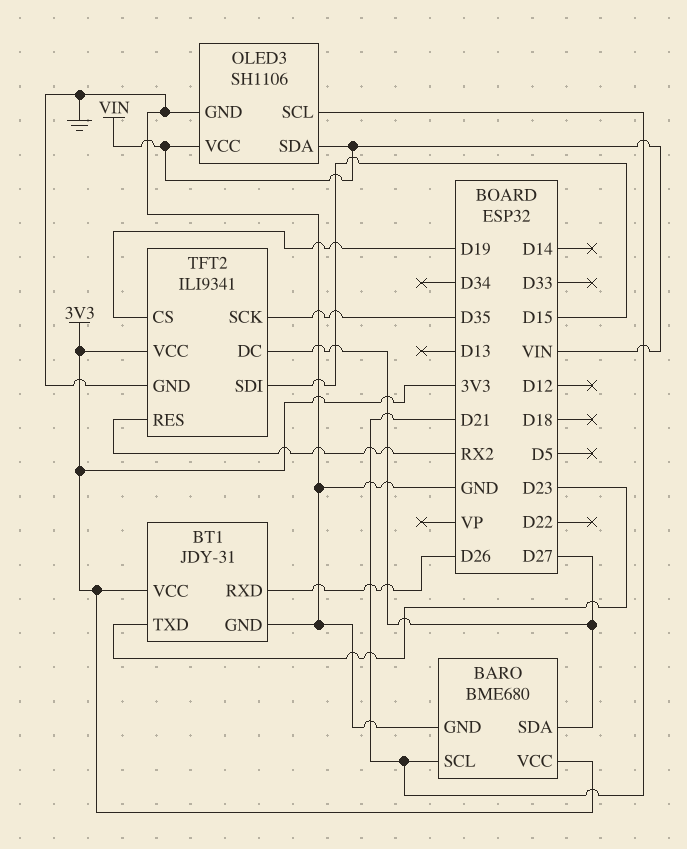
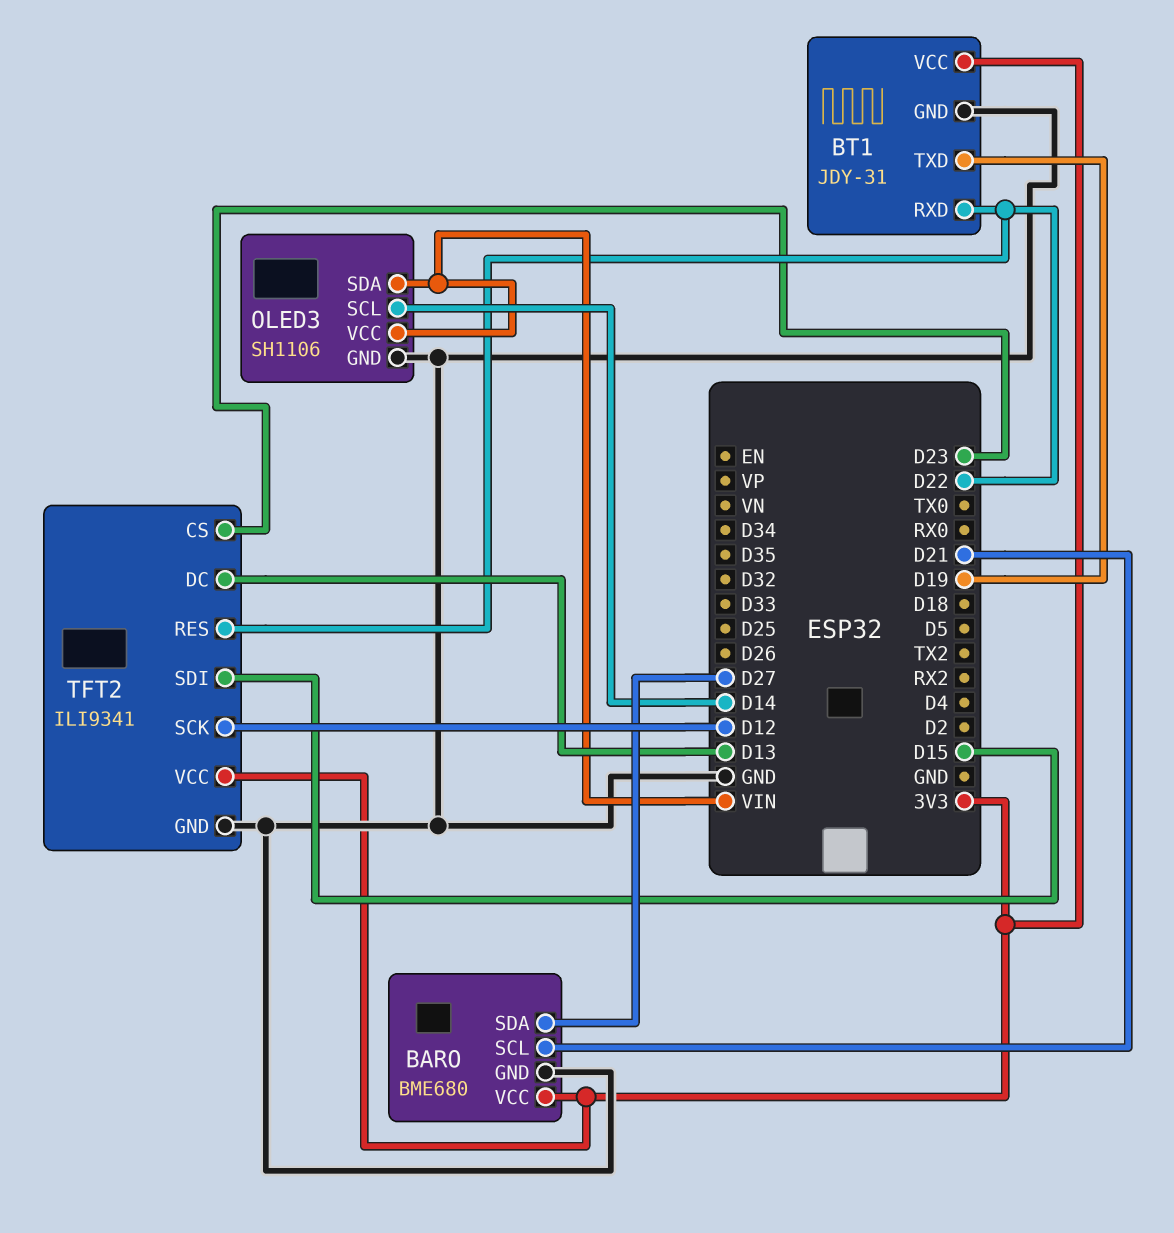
BT1 pin RXD: D26 -> D22
BT1 pin TXD: D23 -> D19
OLED3 pin SCL: D21 -> D14
TFT2 pin CS: D19 -> D23
TFT2 pin DC: D27 -> D13
TFT2 pin RES: RX2 -> D22
TFT2 pin SCK: D35 -> D12

